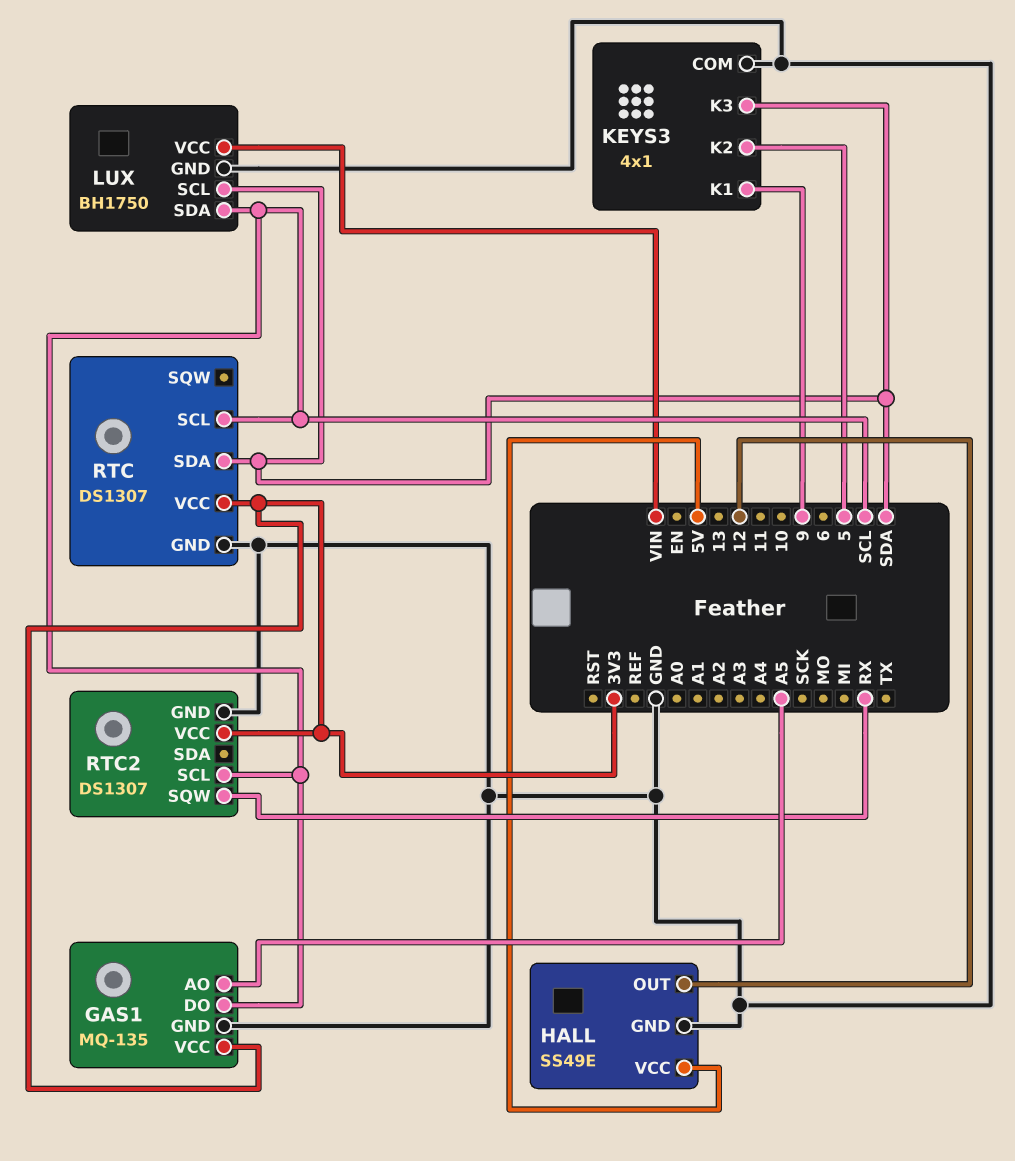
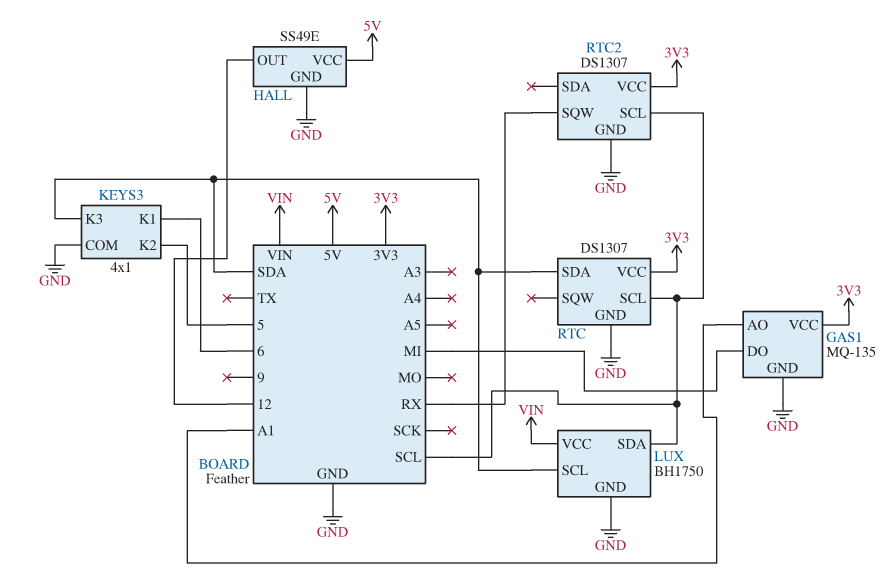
GAS1 pin AO: A5 -> A1
GAS1 pin DO: SCL -> MI
KEYS3 pin K1: 9 -> 6

